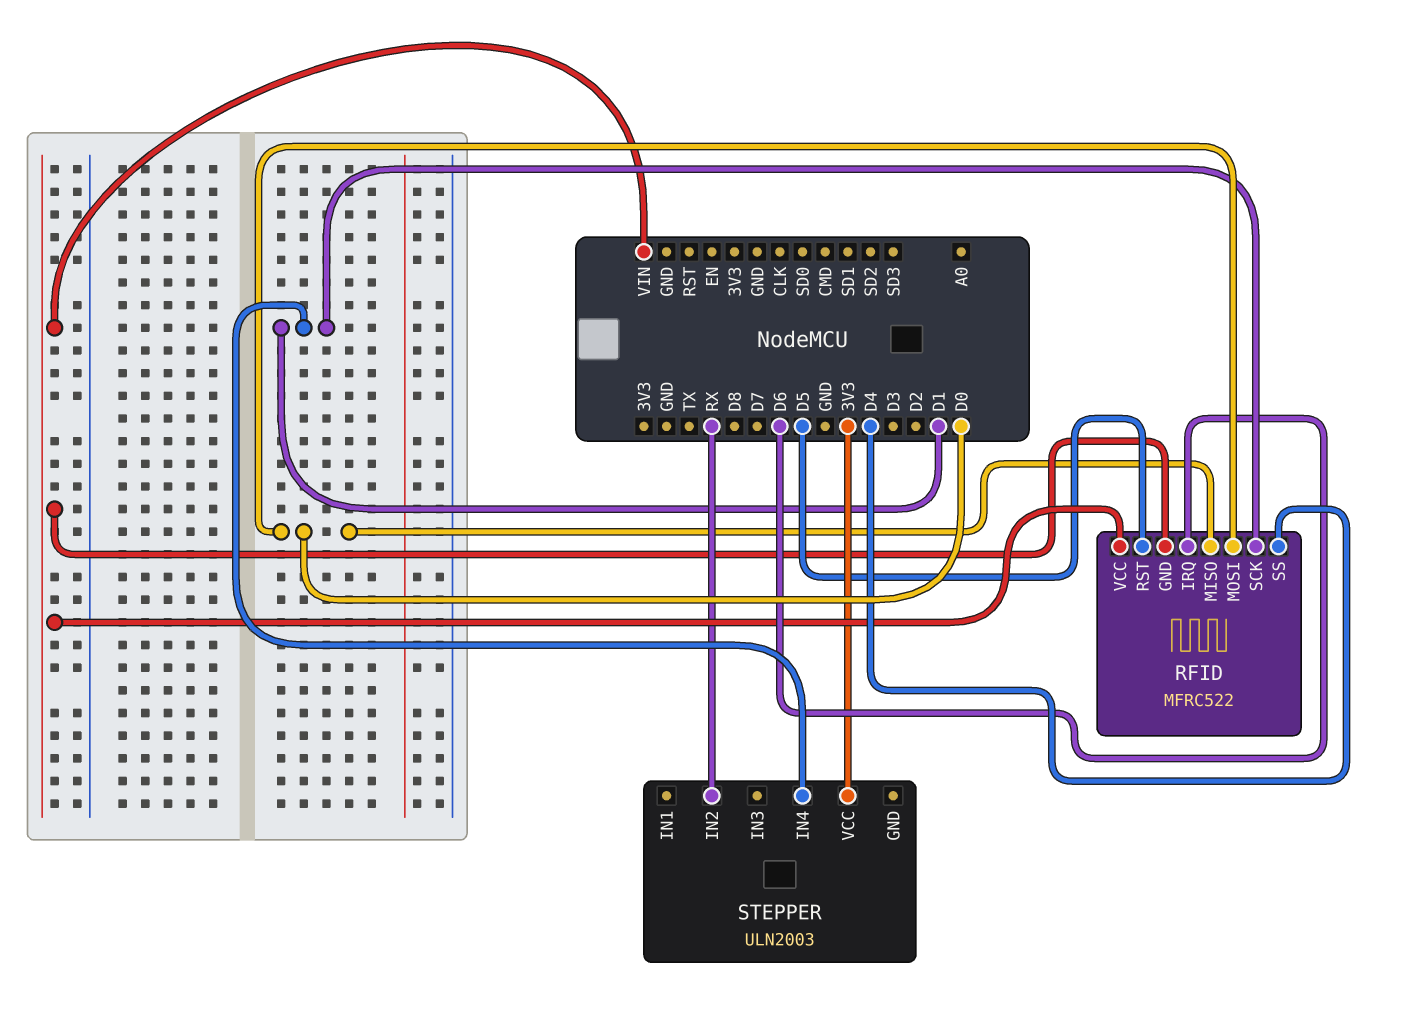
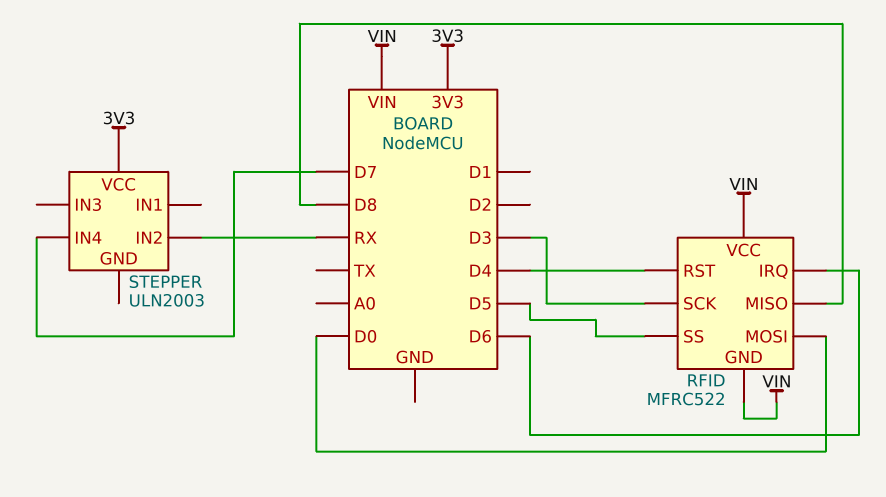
RFID pin MISO: D0 -> D8
RFID pin RST: D5 -> D4
RFID pin SCK: D1 -> D3
RFID pin SS: D4 -> D5
STEPPER pin IN4: D1 -> D7

